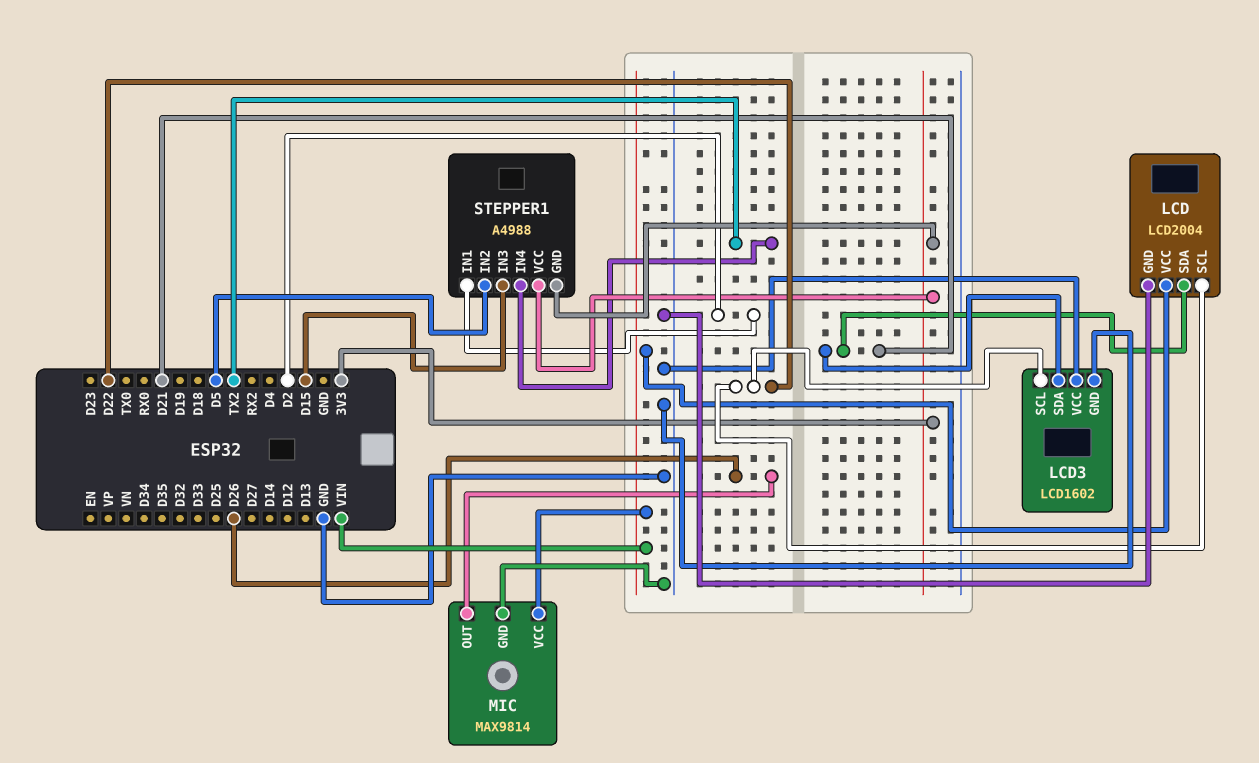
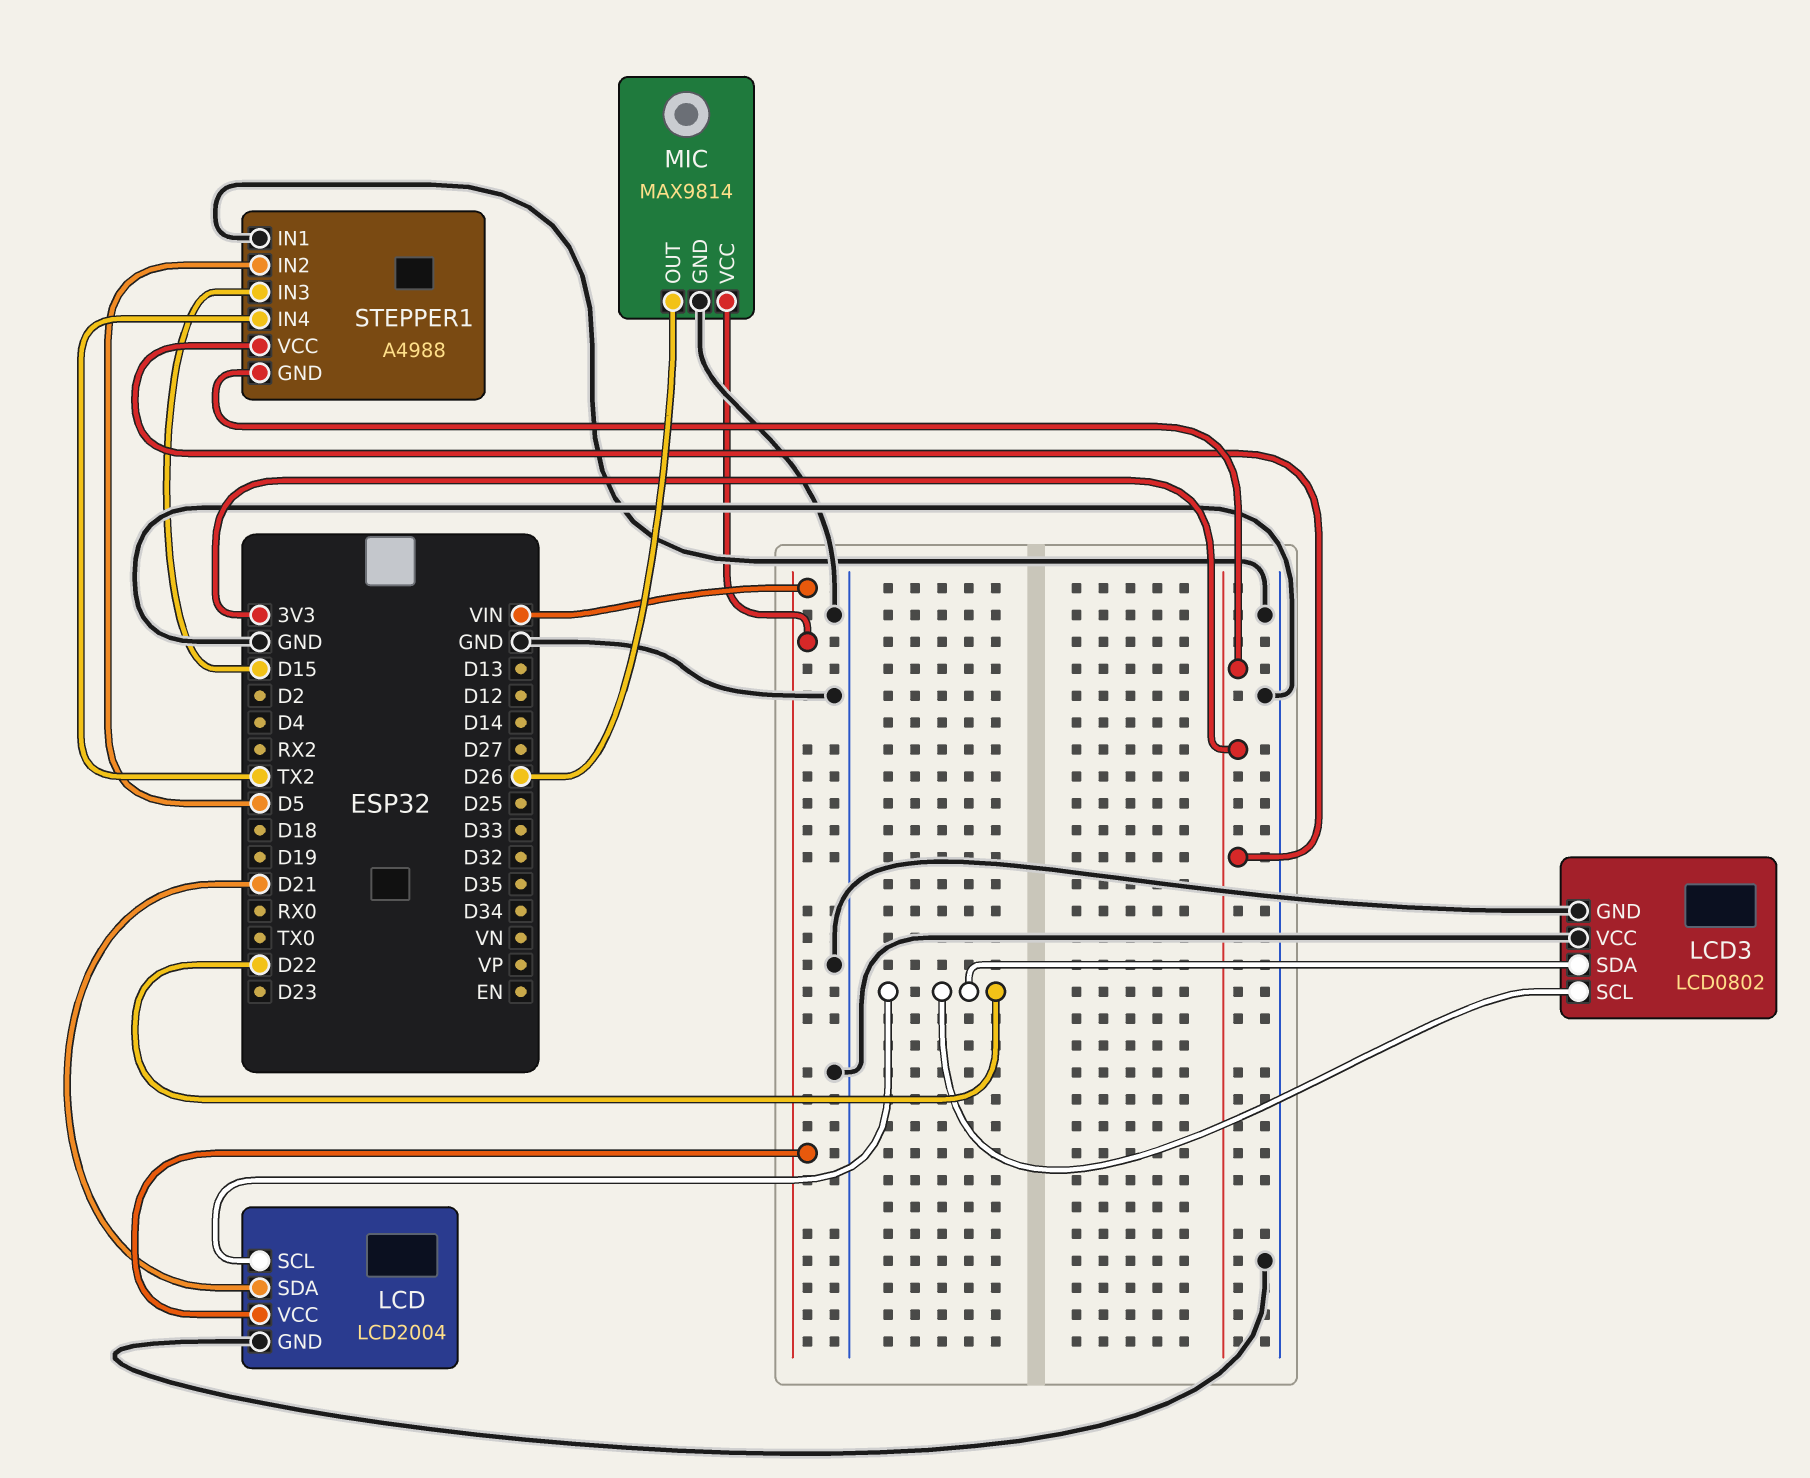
LCD3: LCD1602 -> LCD0802
LCD3 pin SDA: D21 -> D22
STEPPER1 pin IN1: D2 -> GND

